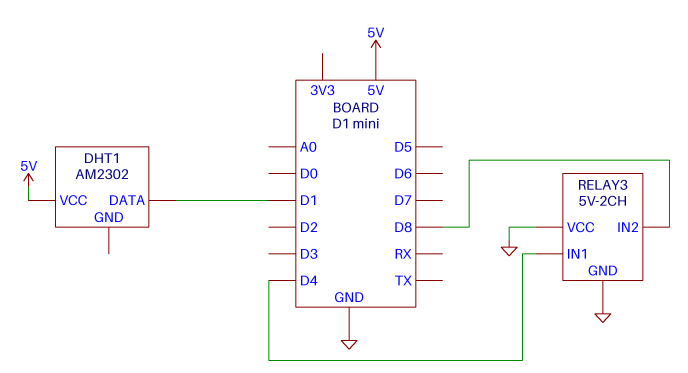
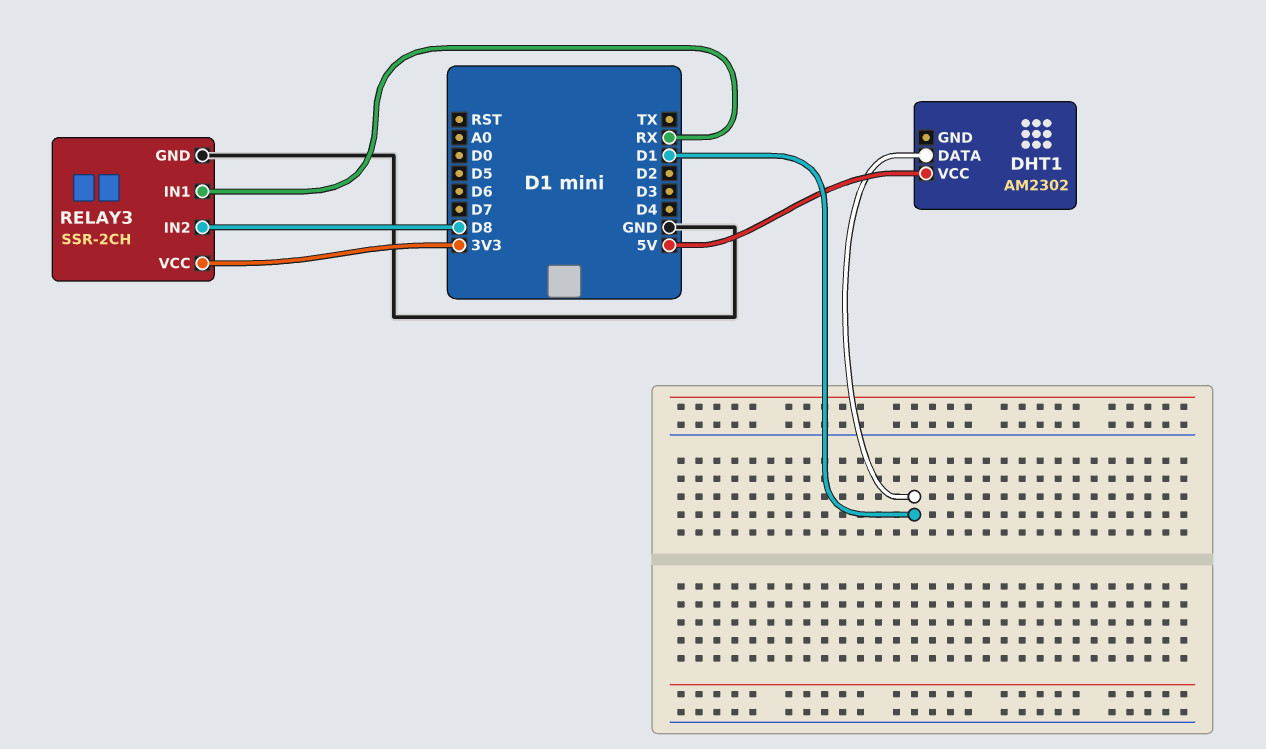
RELAY3: 5V-2CH -> SSR-2CH
RELAY3 pin IN1: D4 -> RX
RELAY3 pin VCC: GND -> 3V3

